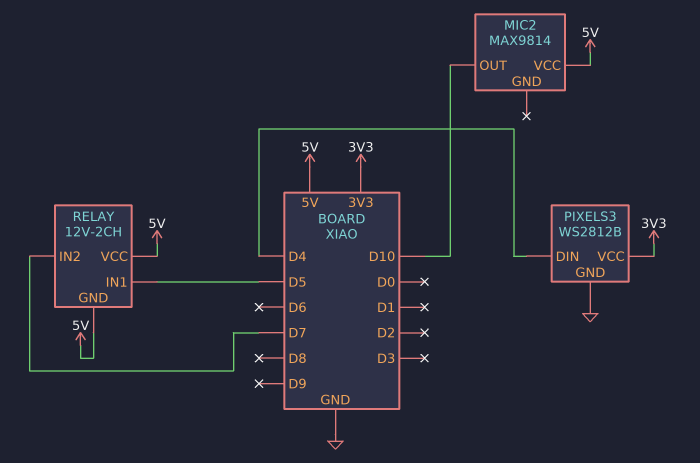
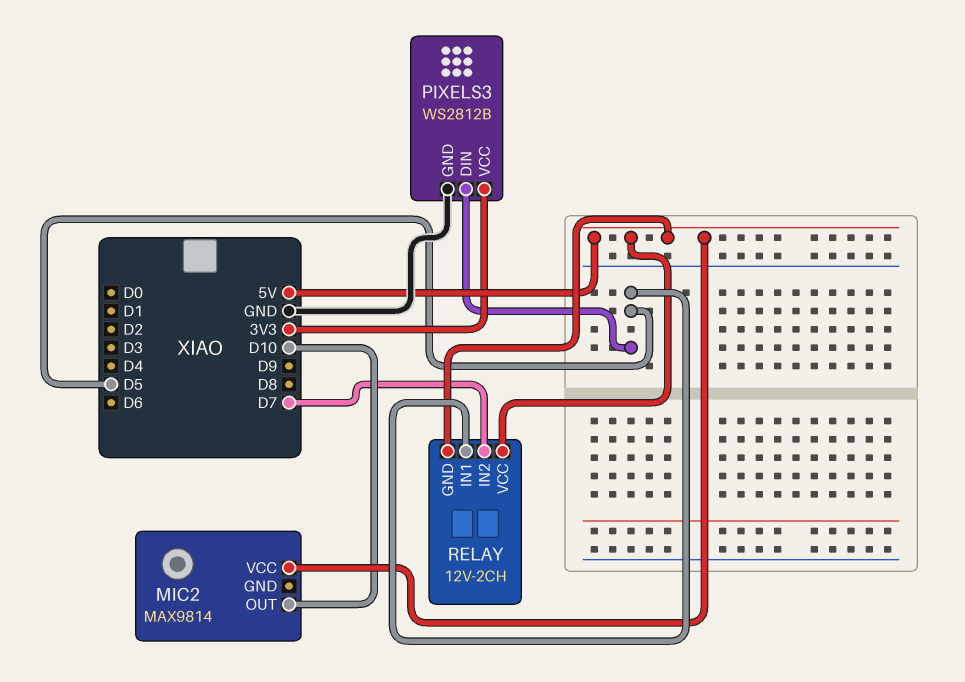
PIXELS3 pin DIN: D4 -> D5

